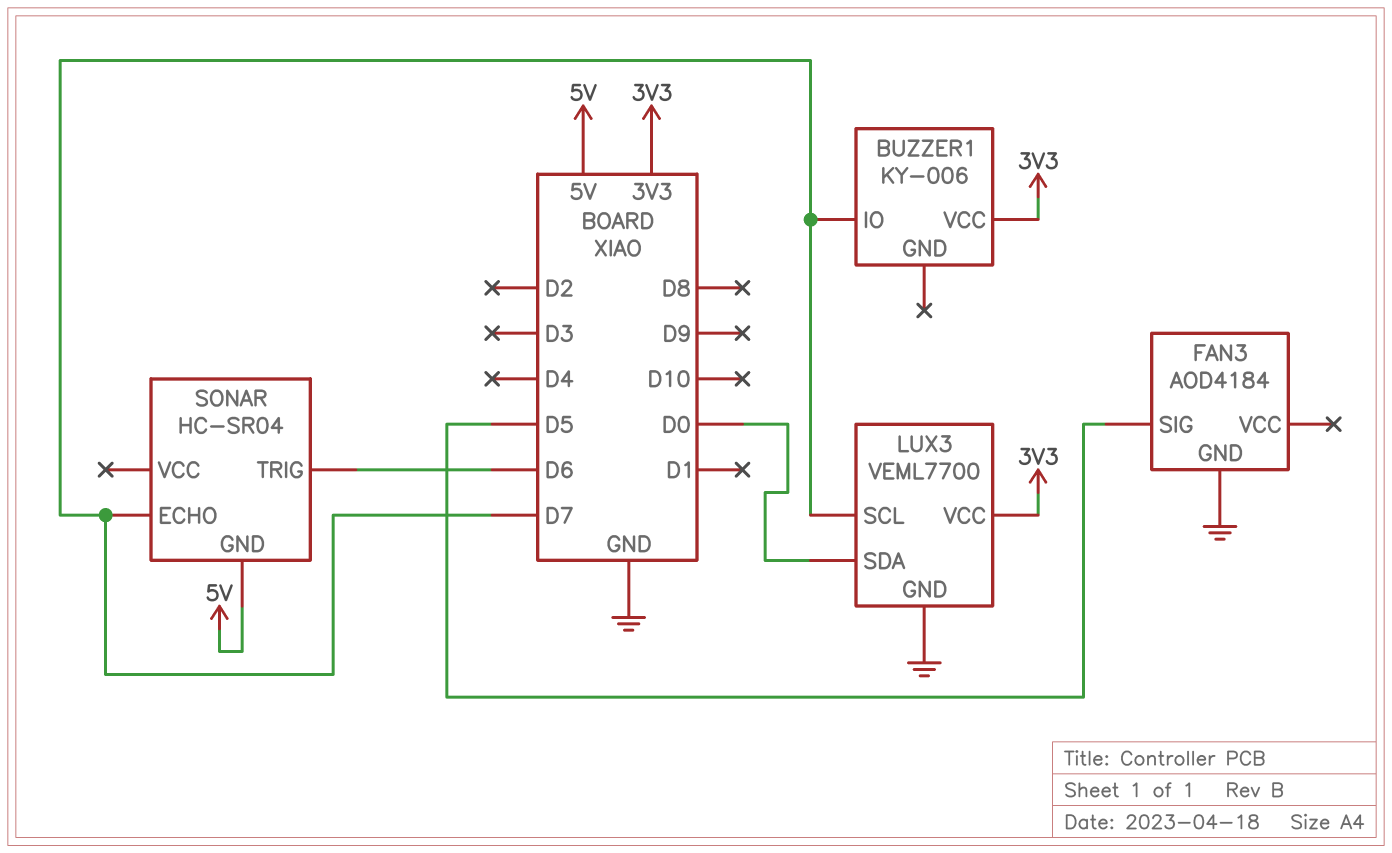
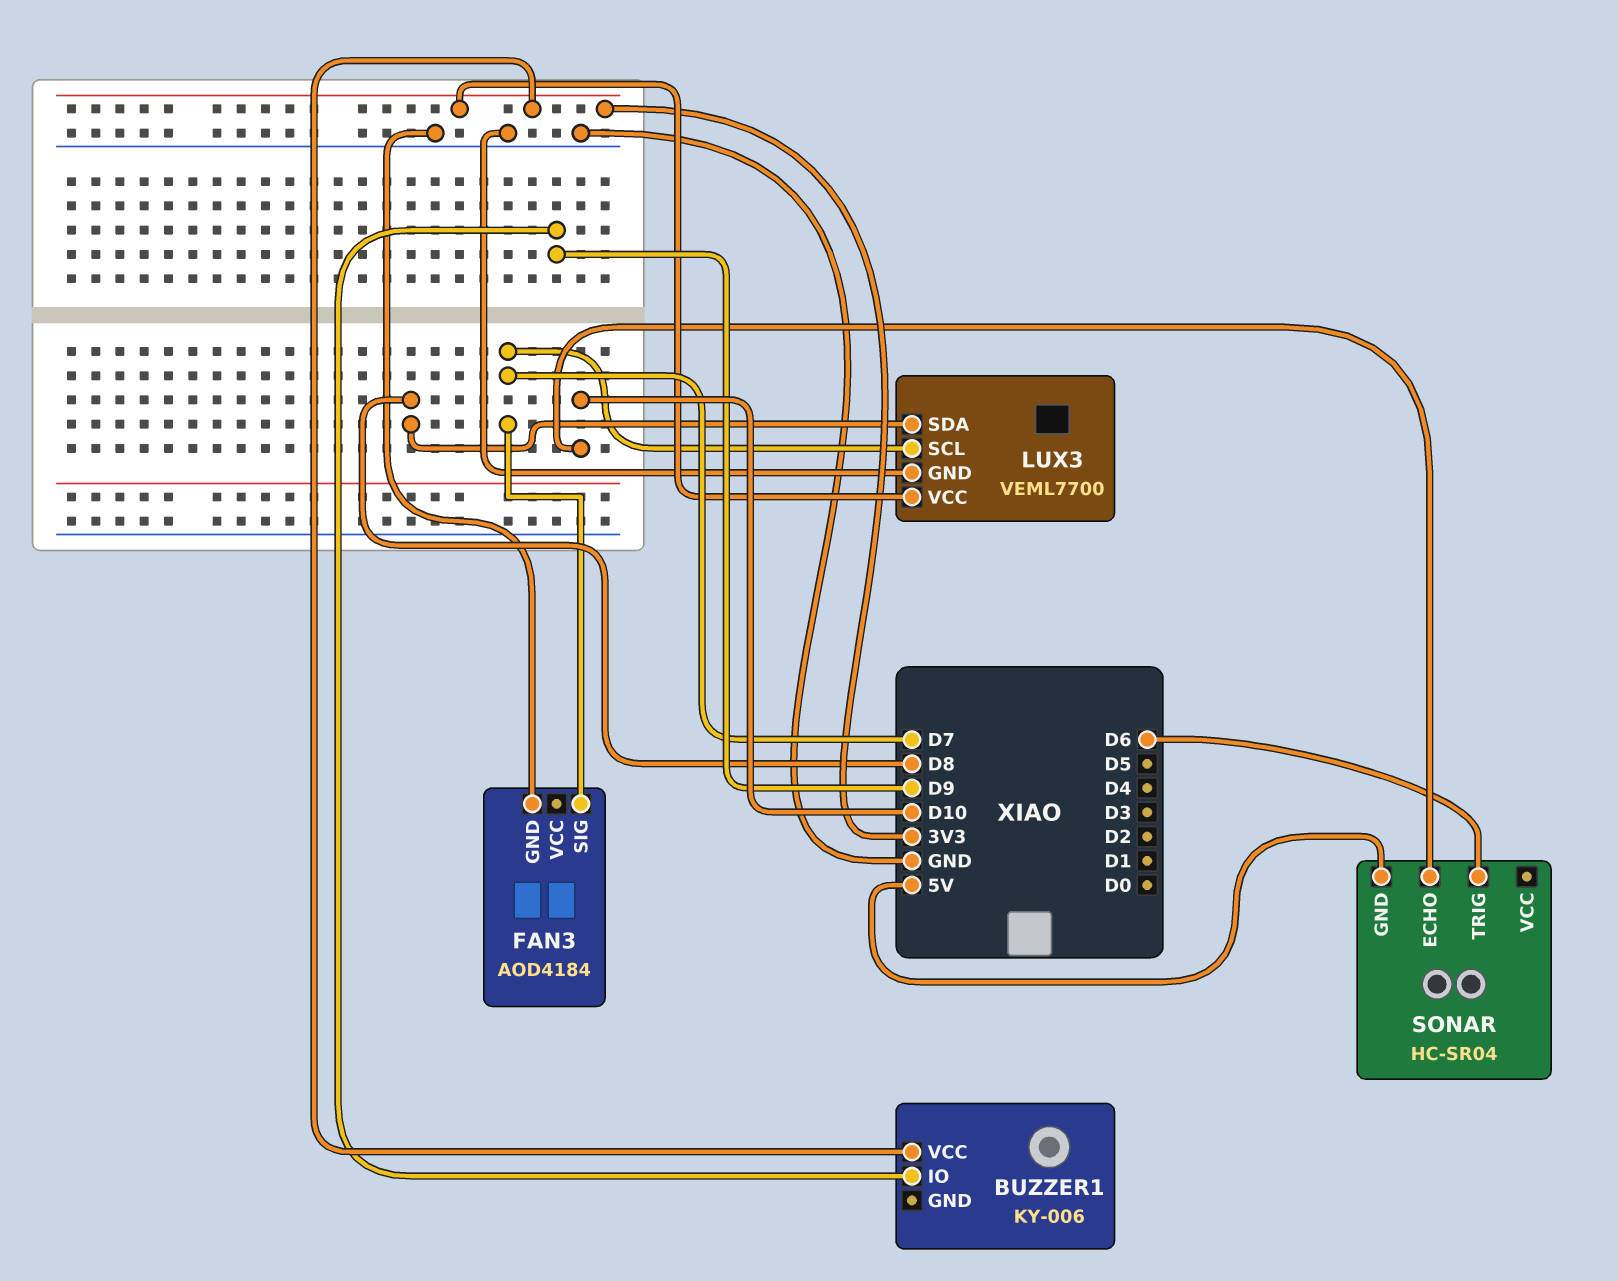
BUZZER1 pin IO: D7 -> D9
FAN3 pin SIG: D5 -> D7
LUX3 pin SDA: D0 -> D8
SONAR pin ECHO: D7 -> D10

